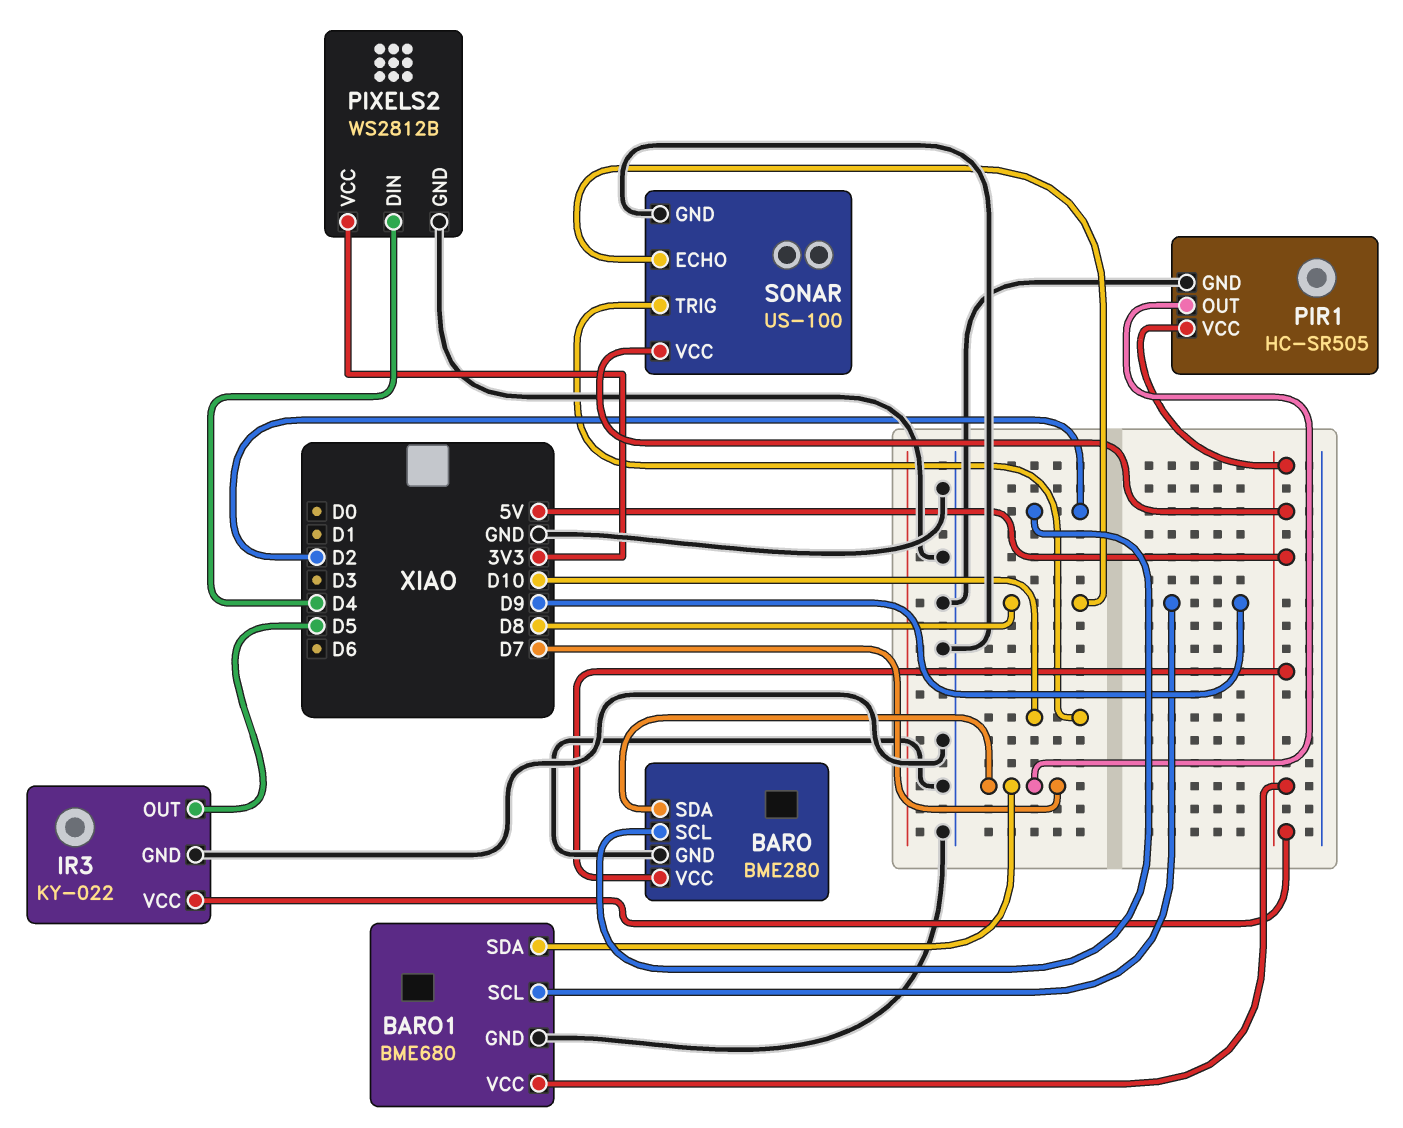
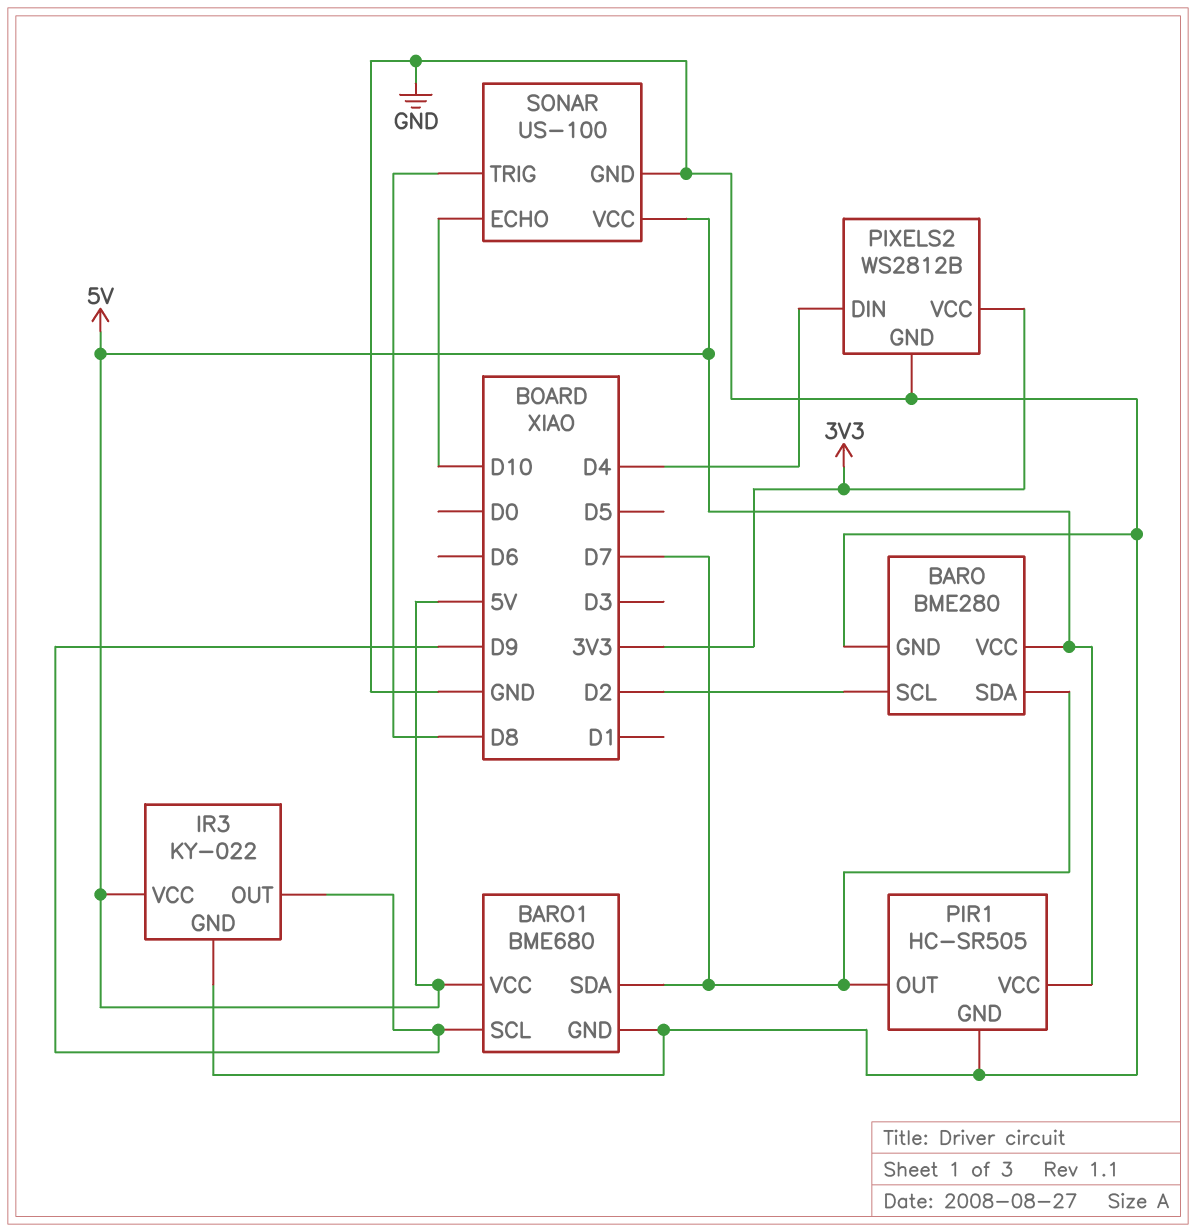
IR3 pin OUT: D5 -> D9
SONAR pin ECHO: D8 -> D10
SONAR pin TRIG: D10 -> D8

